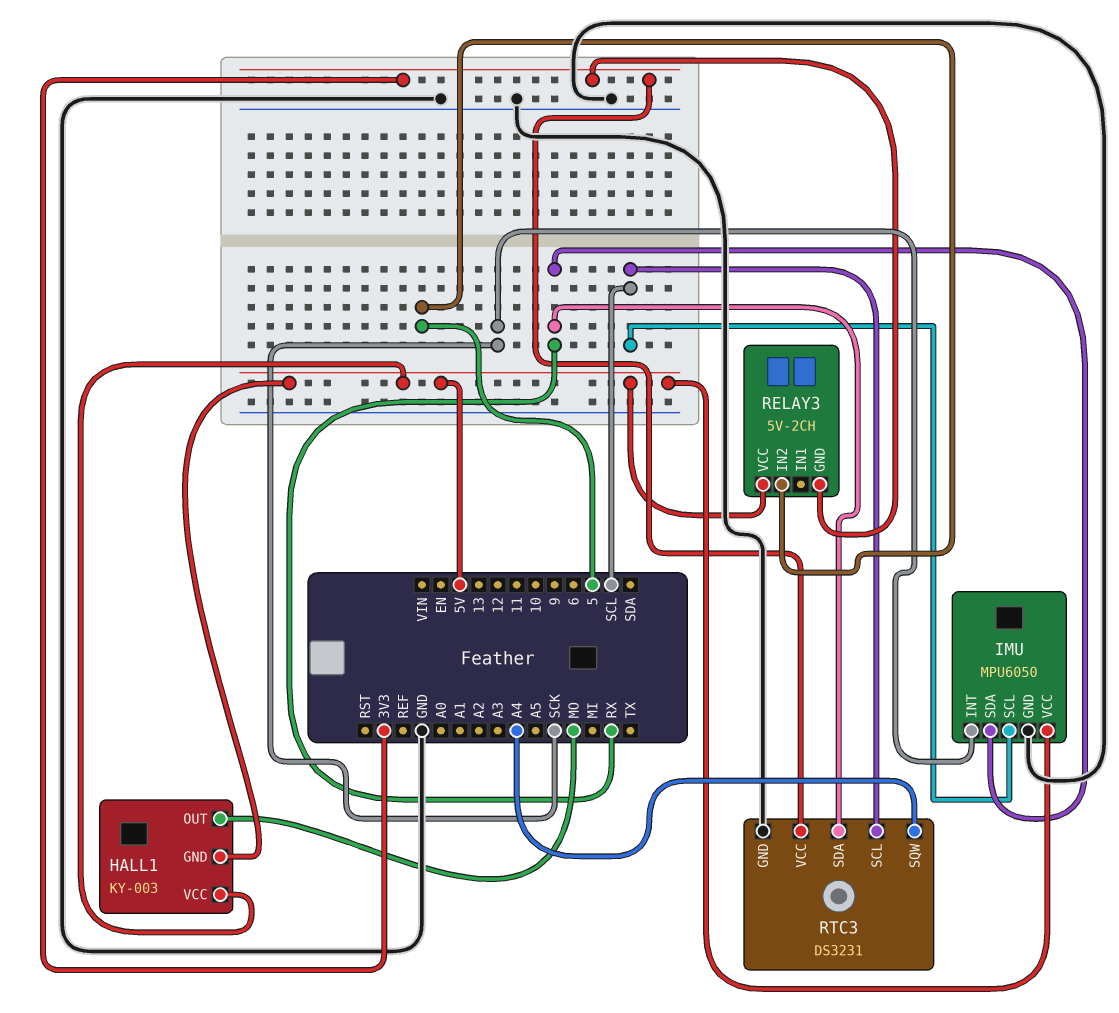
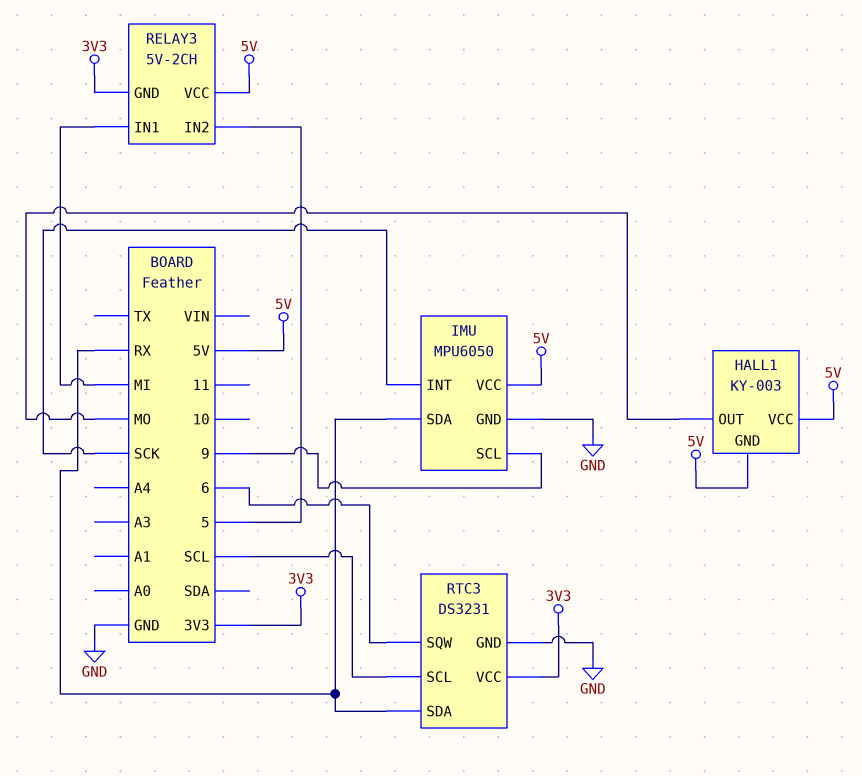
IMU pin SCL: SCL -> 9
RELAY3 pin IN1: none -> MI
RTC3 pin SQW: A4 -> 6

